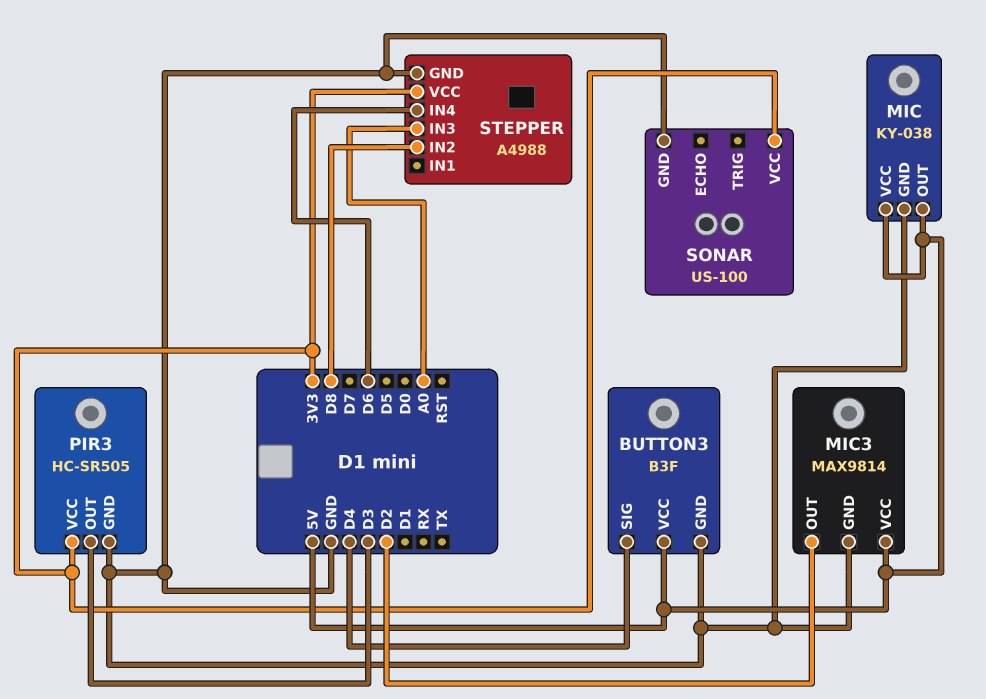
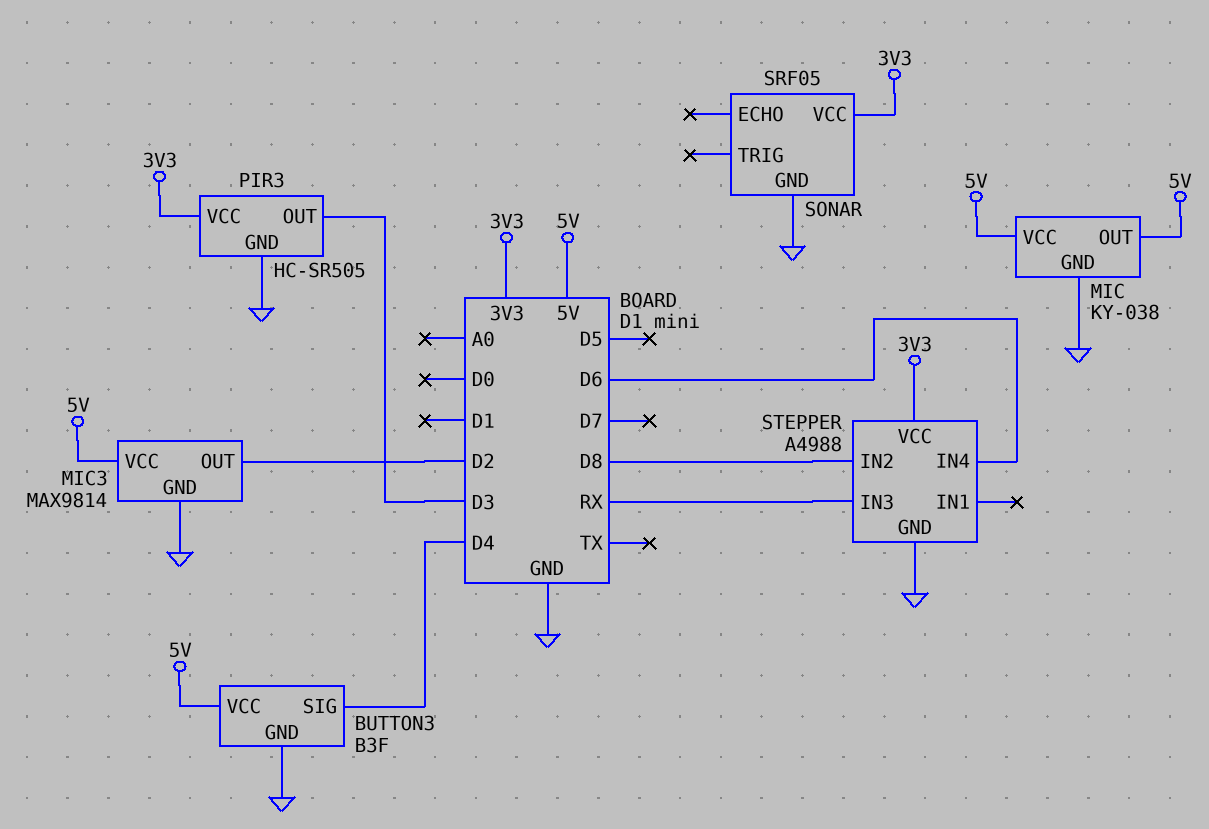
SONAR: US-100 -> SRF05
STEPPER pin IN3: A0 -> RX

